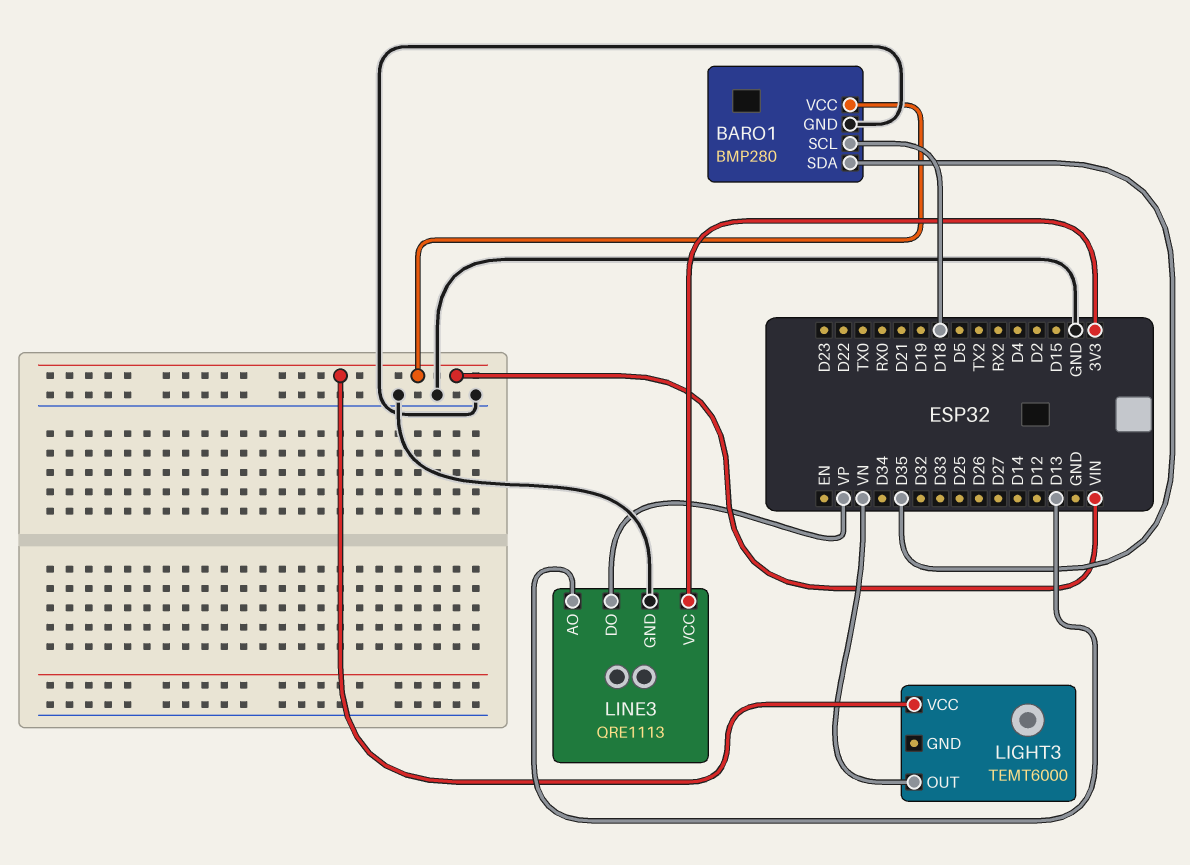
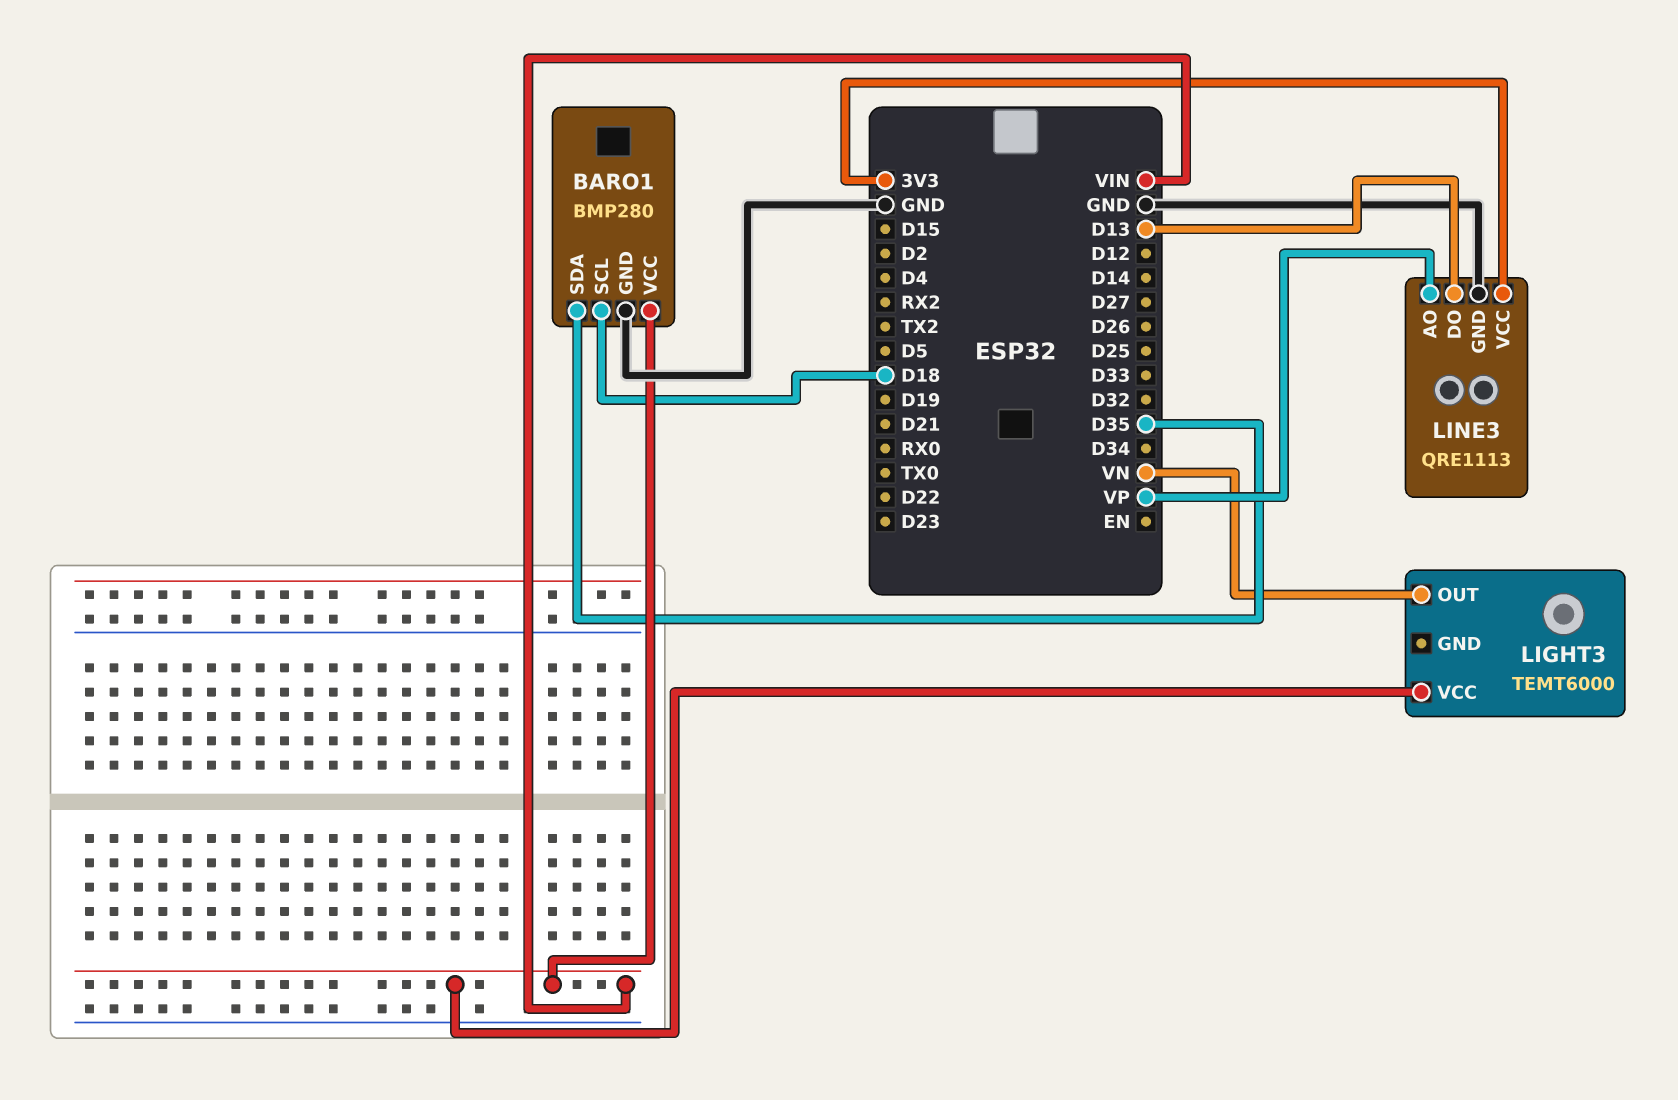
LINE3 pin AO: D13 -> VP
LINE3 pin DO: VP -> D13

